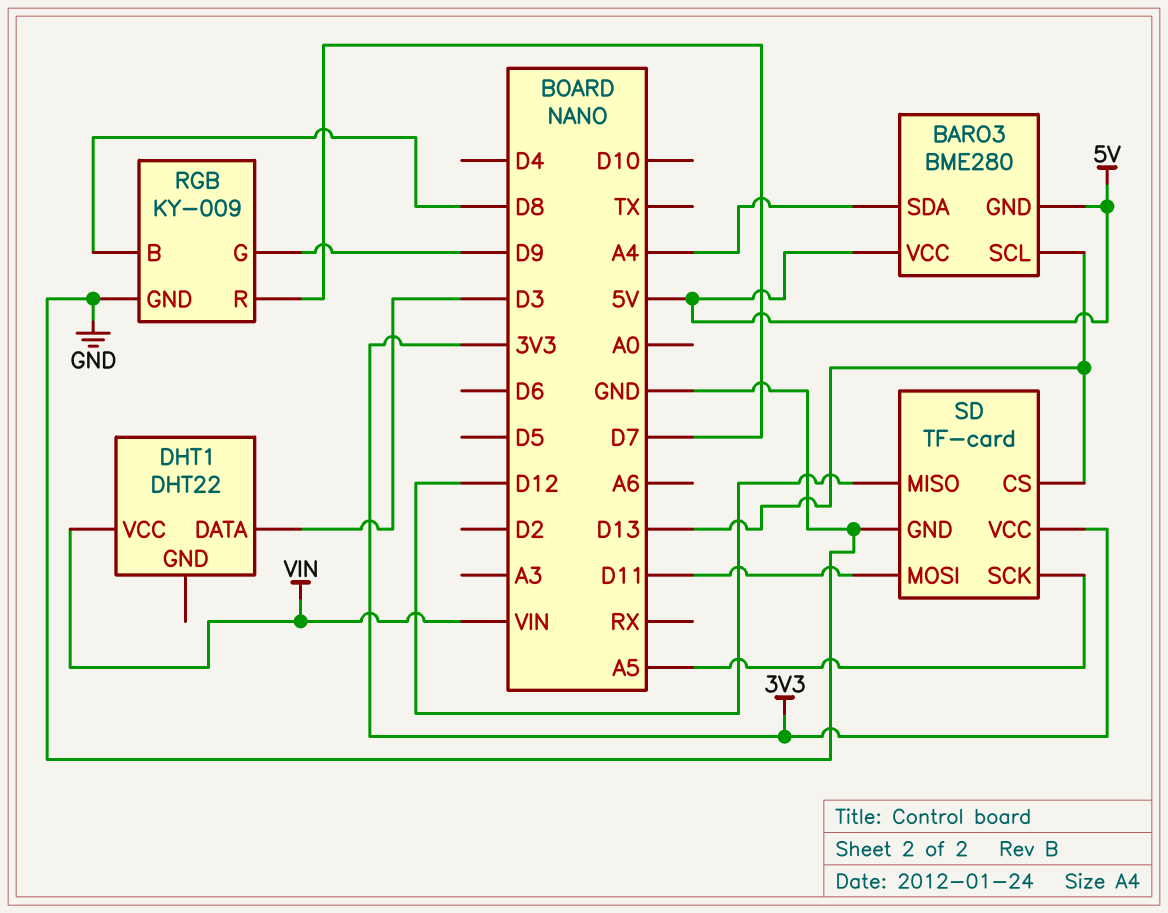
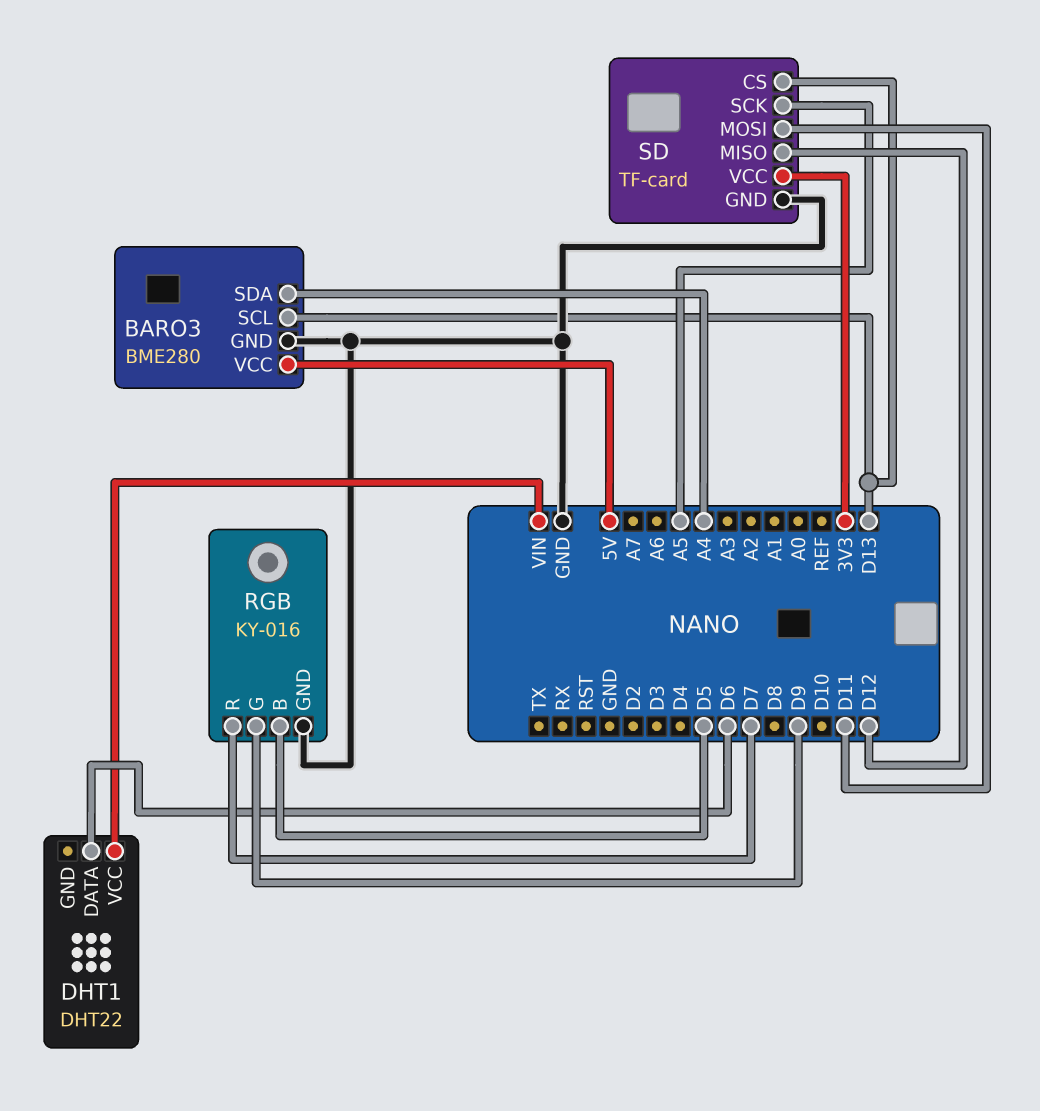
BARO3 pin GND: 5V -> GND
DHT1 pin DATA: D3 -> D6
RGB: KY-009 -> KY-016
RGB pin B: D8 -> D5

